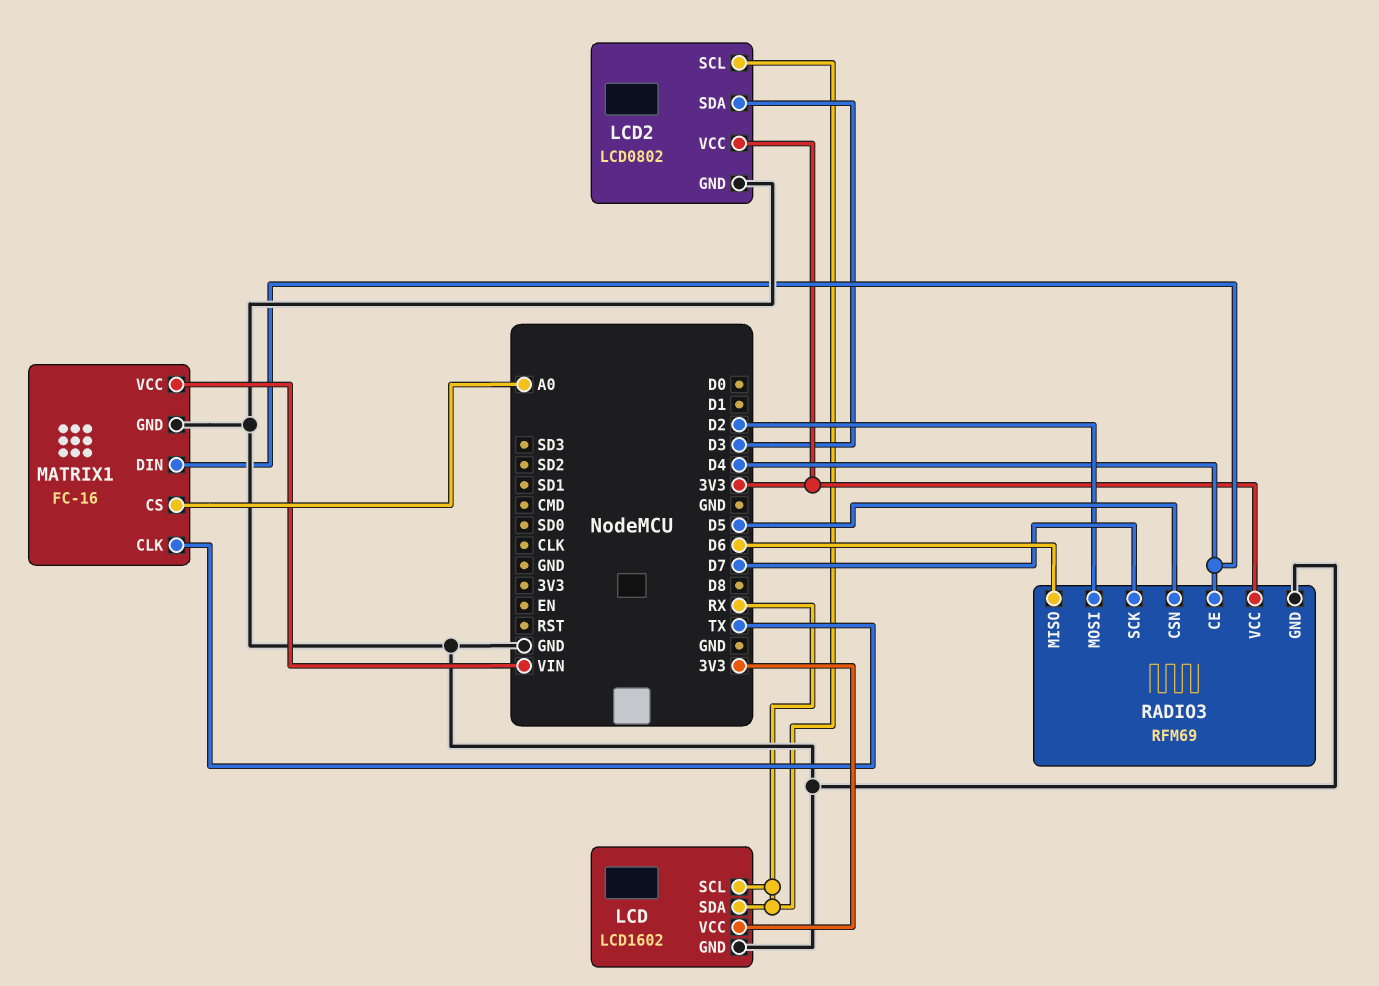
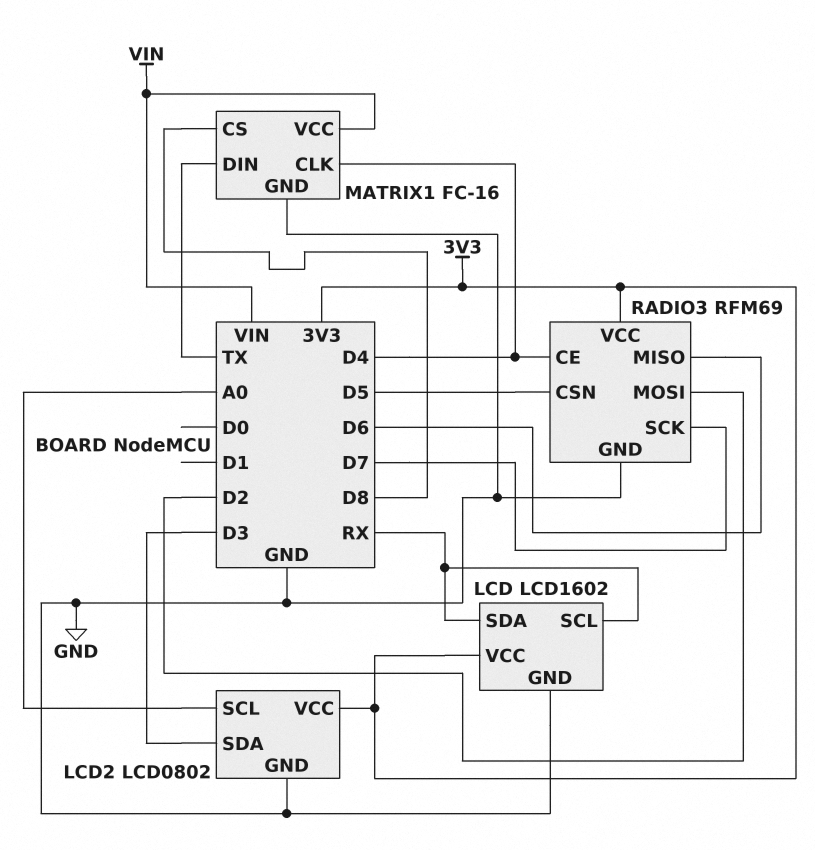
LCD2 pin SCL: RX -> A0
MATRIX1 pin CLK: TX -> D4
MATRIX1 pin CS: A0 -> D8
MATRIX1 pin DIN: D4 -> TX

